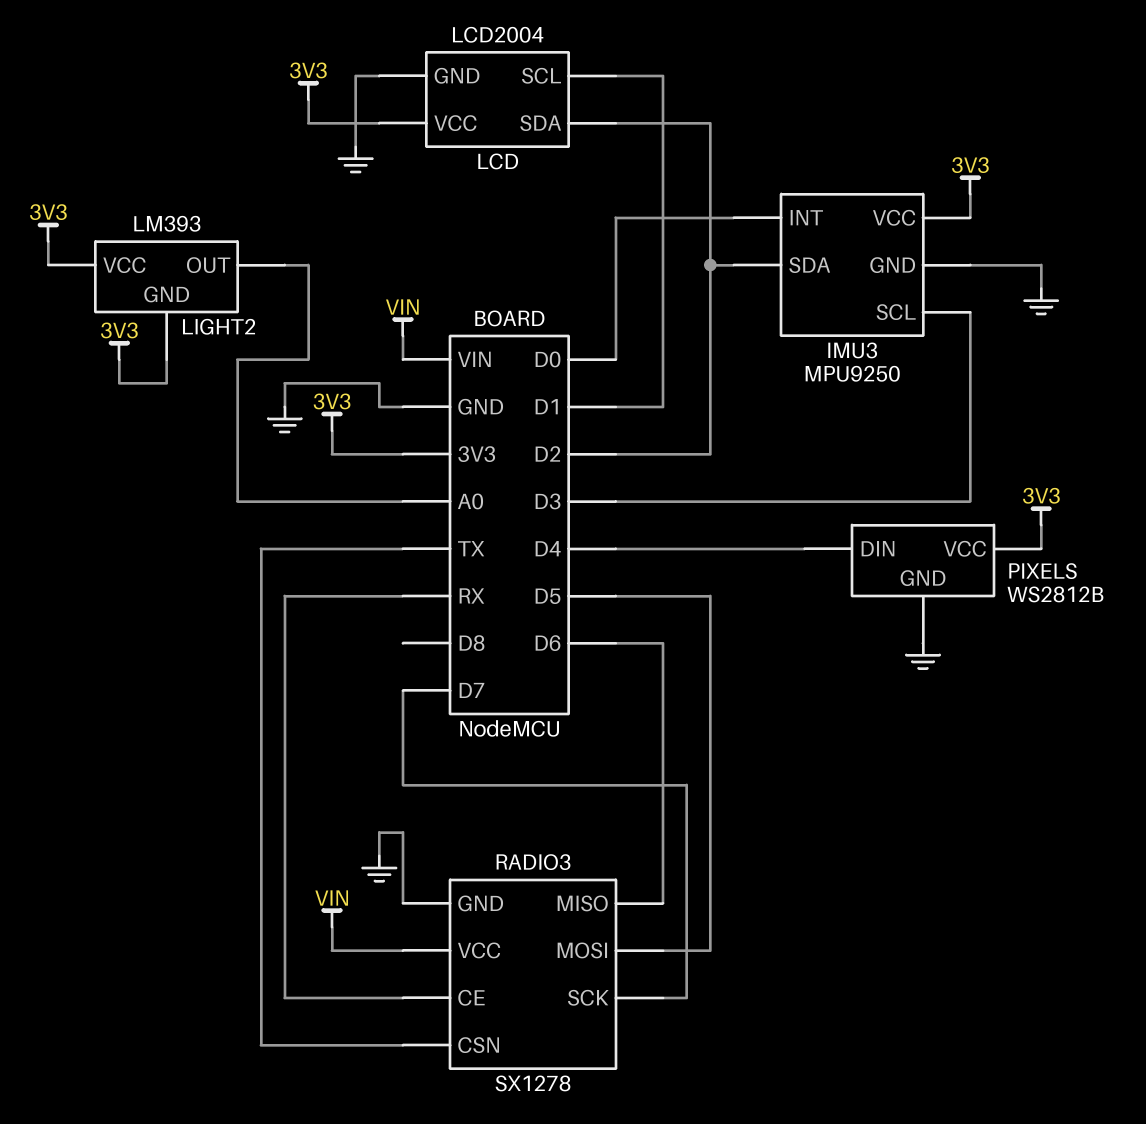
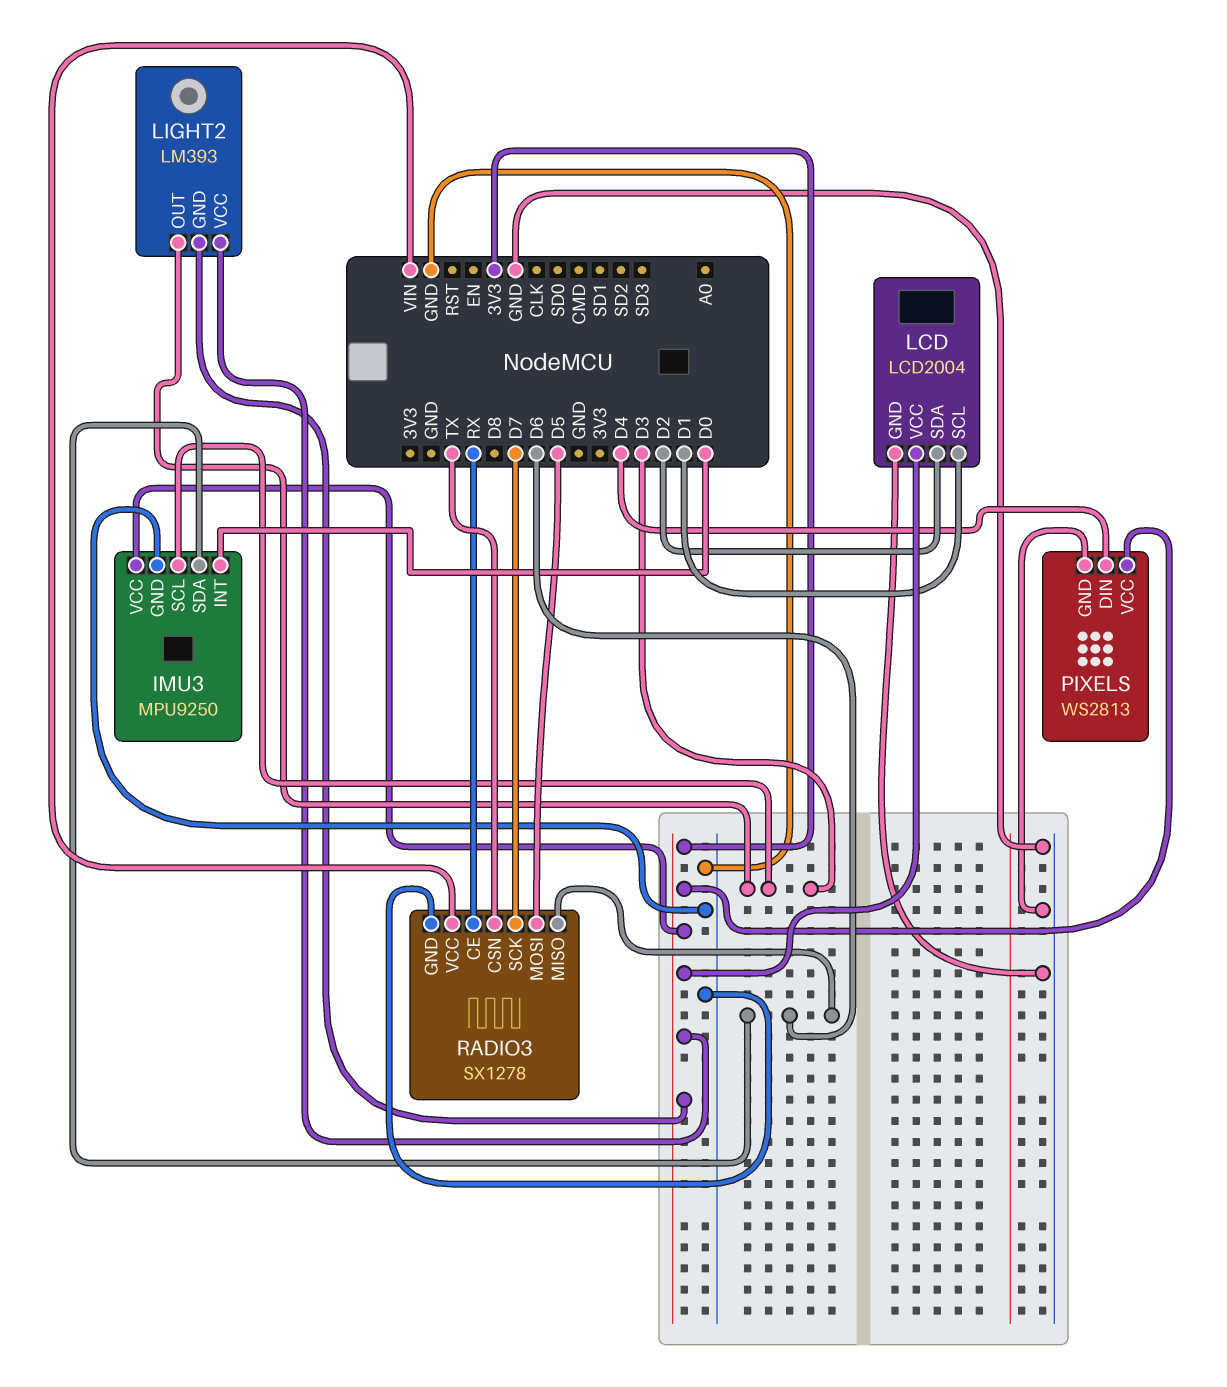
IMU3 pin SDA: D2 -> D6
LIGHT2 pin OUT: A0 -> D3
PIXELS: WS2812B -> WS2813

